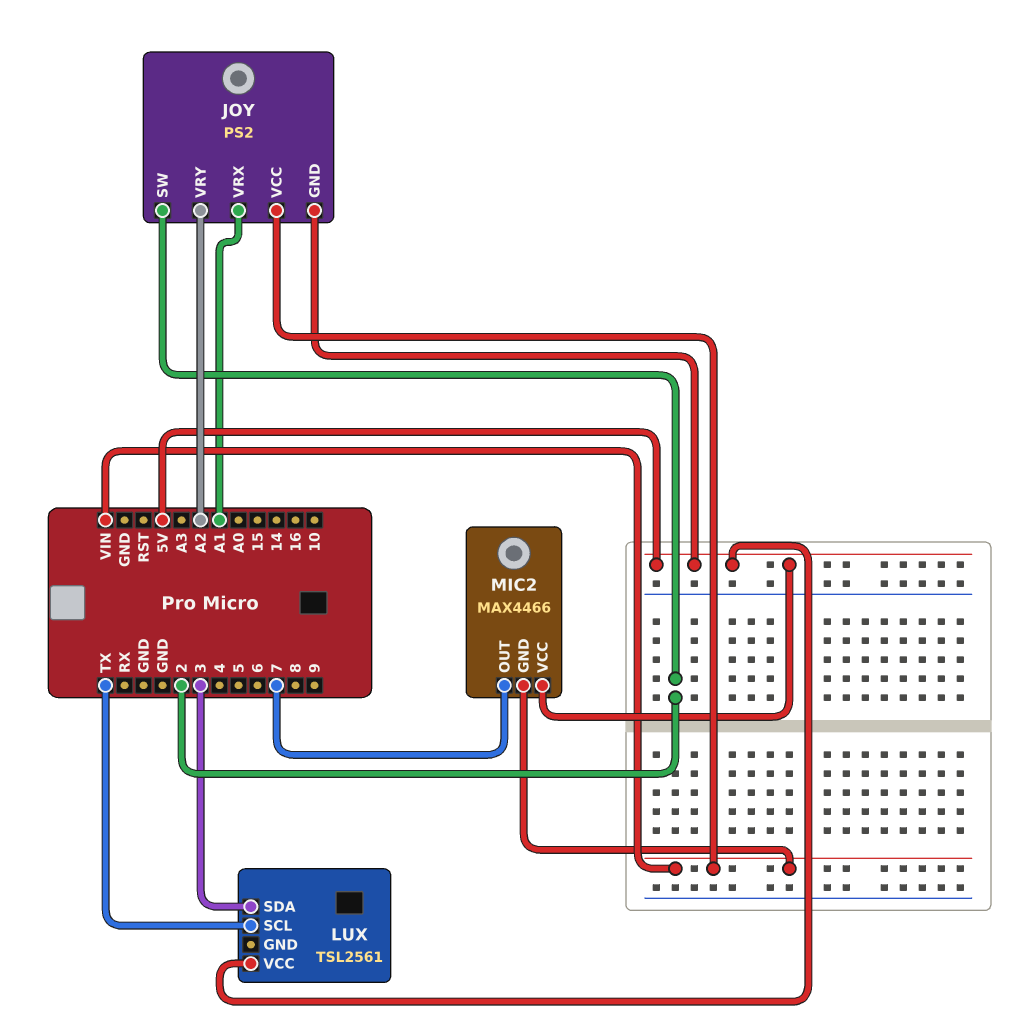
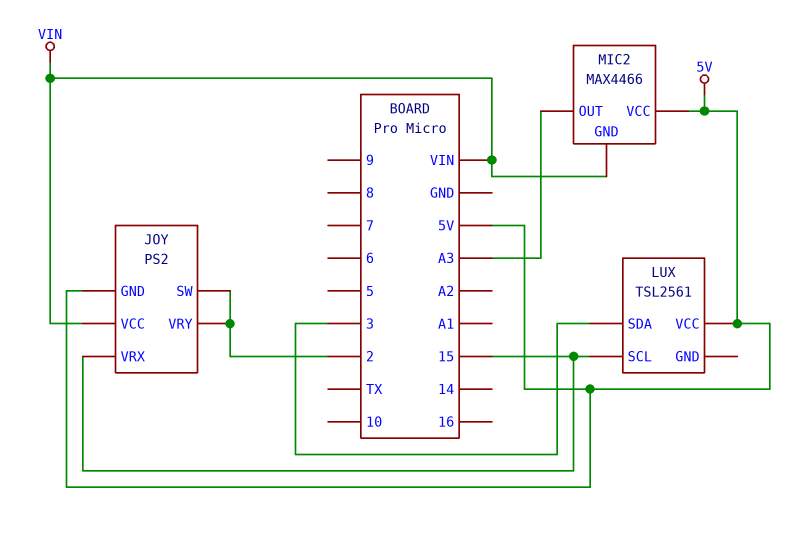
JOY pin VRX: A1 -> 15
JOY pin VRY: A2 -> 2
LUX pin SCL: TX -> 15
MIC2 pin OUT: 7 -> A3

